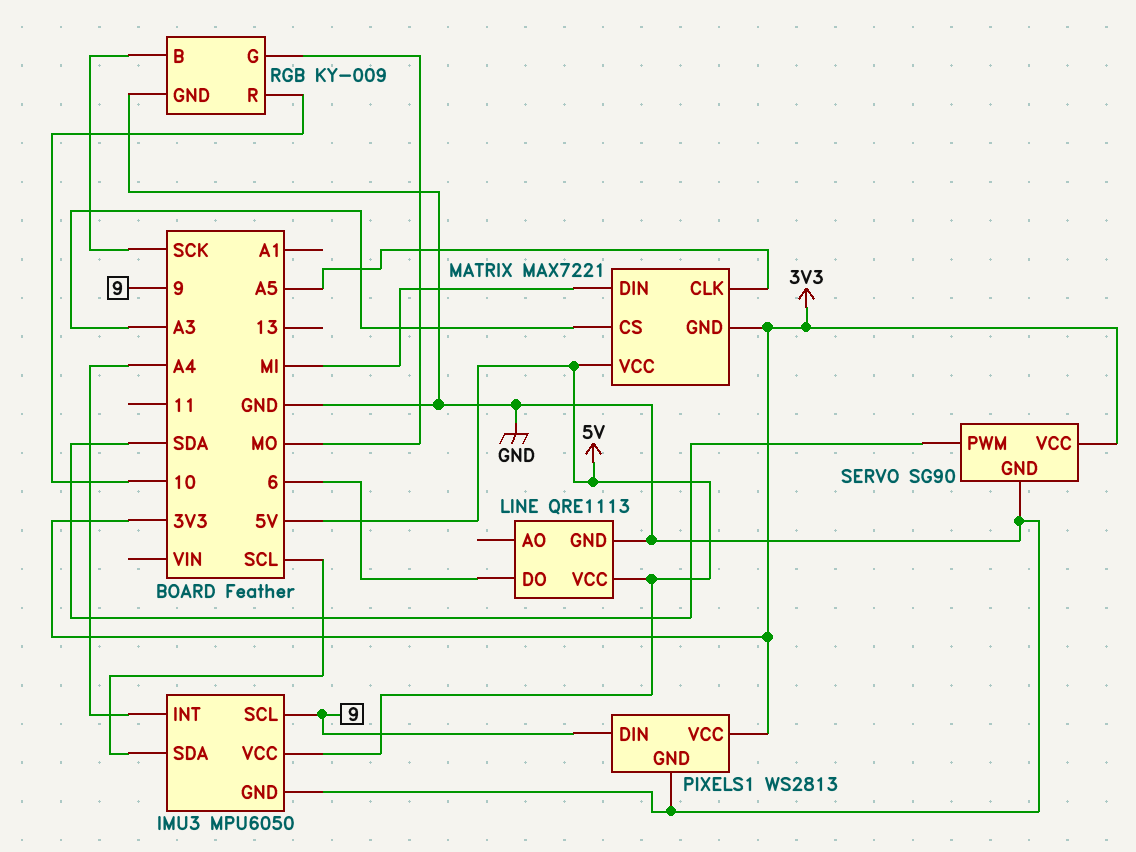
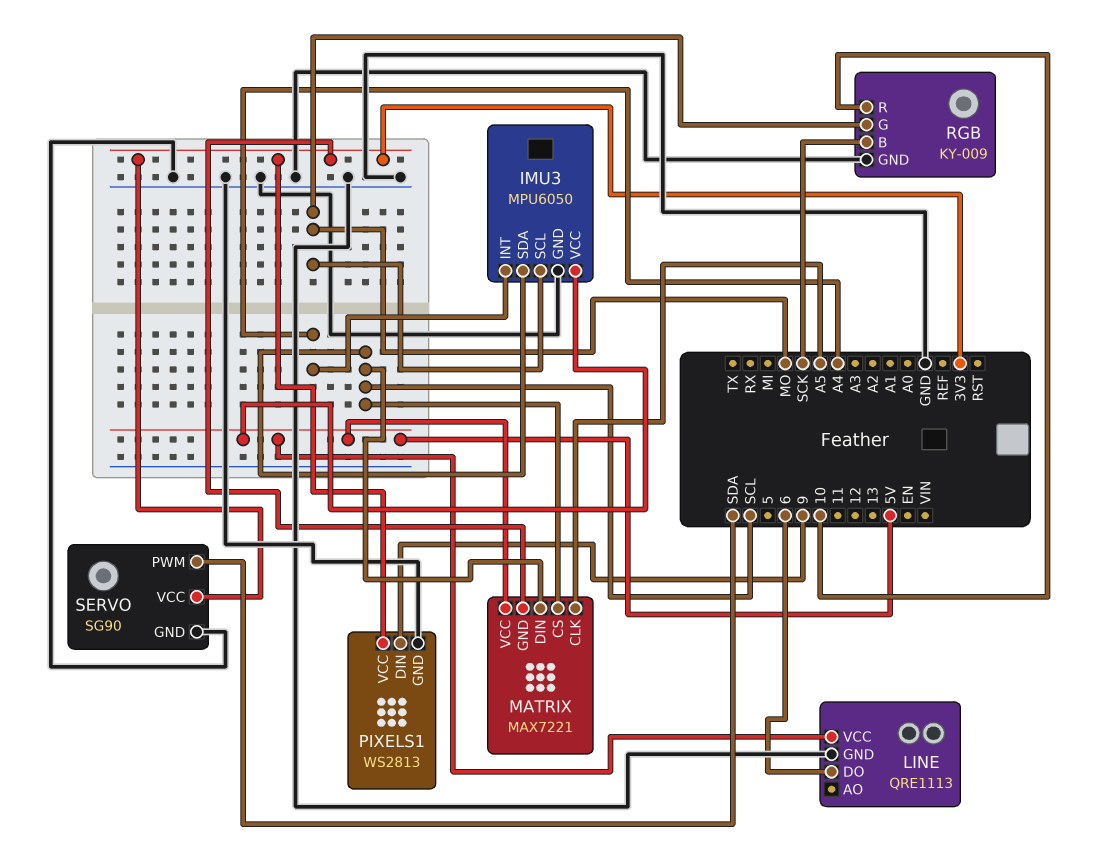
IMU3 pin SCL: 9 -> MO
MATRIX pin CS: A3 -> SCL
MATRIX pin DIN: MI -> SCL

